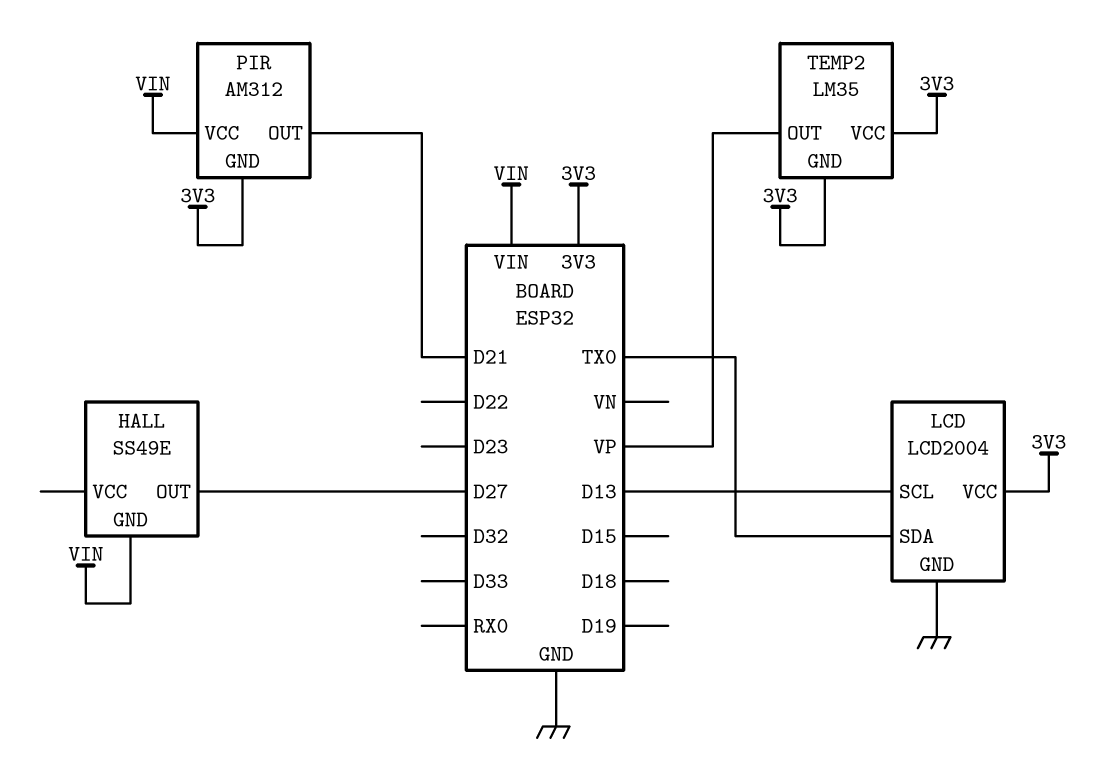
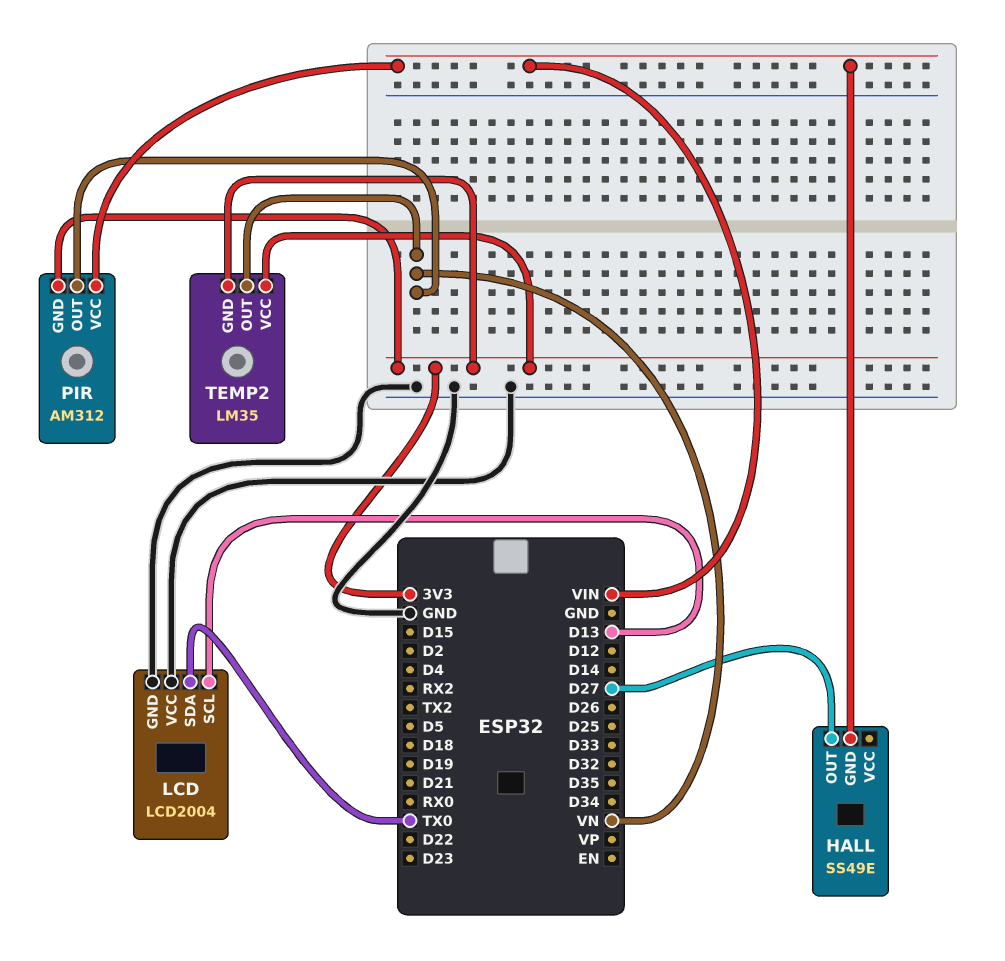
LCD pin VCC: 3V3 -> GND
PIR pin OUT: D21 -> VN
TEMP2 pin OUT: VP -> VN

